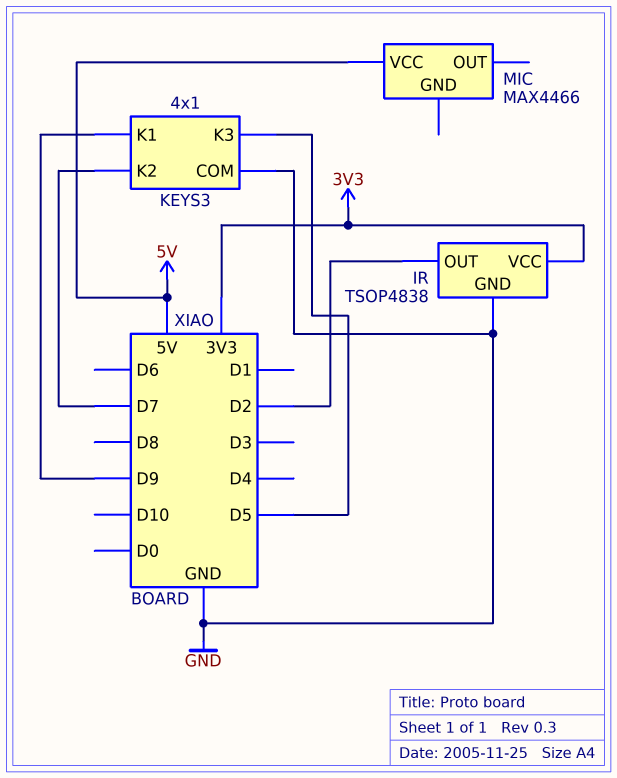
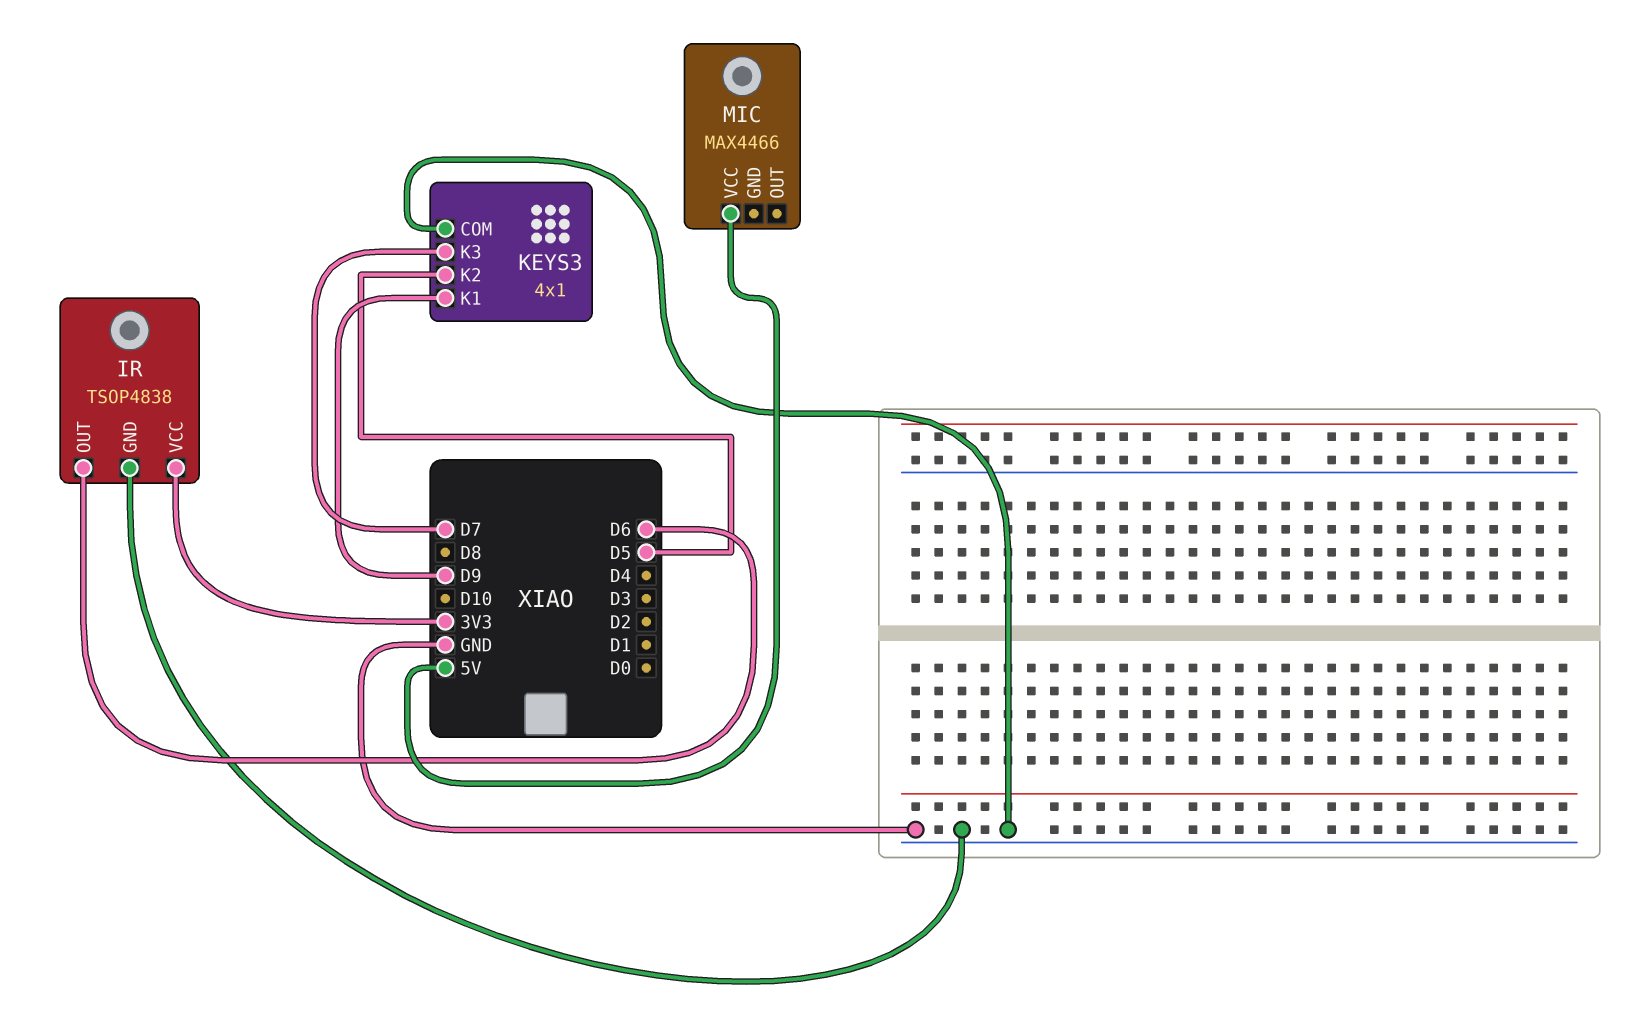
IR pin OUT: D2 -> D6
KEYS3 pin K2: D7 -> D5
KEYS3 pin K3: D5 -> D7

